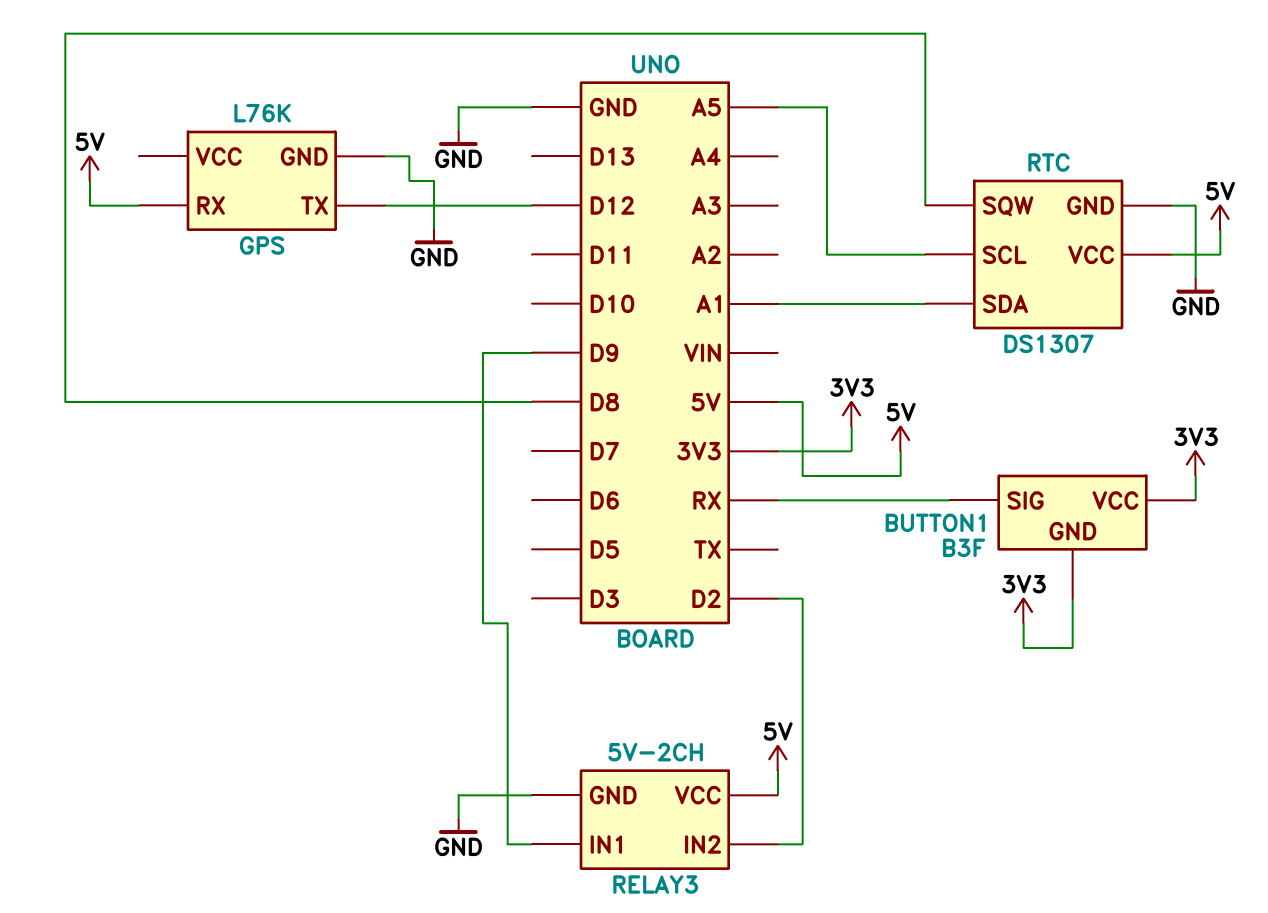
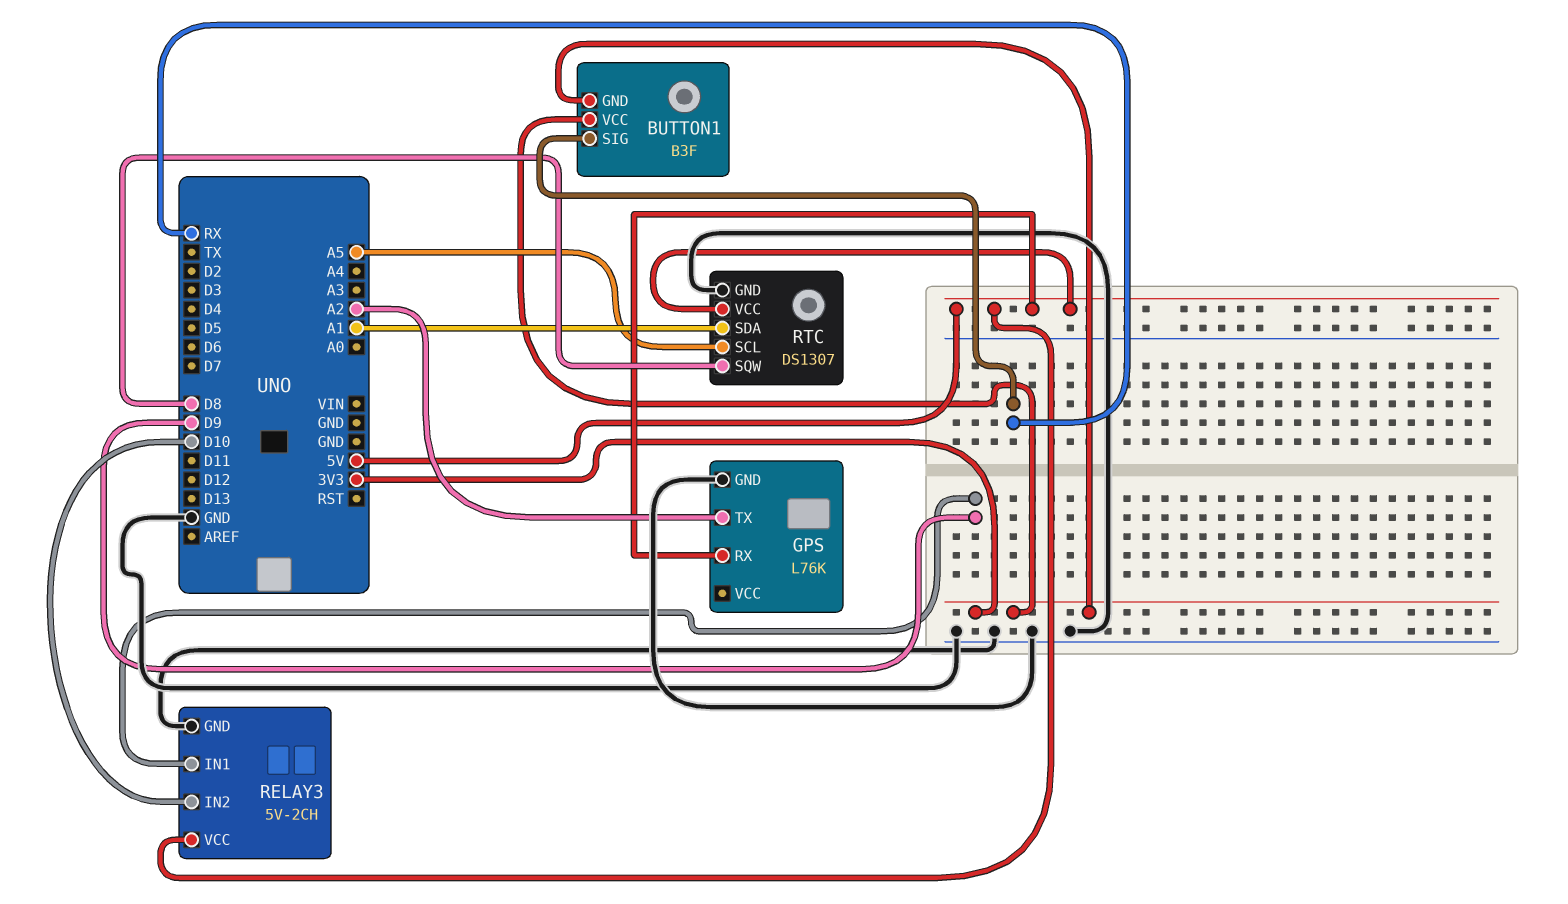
GPS pin TX: D12 -> A2
RELAY3 pin IN2: D2 -> D10

